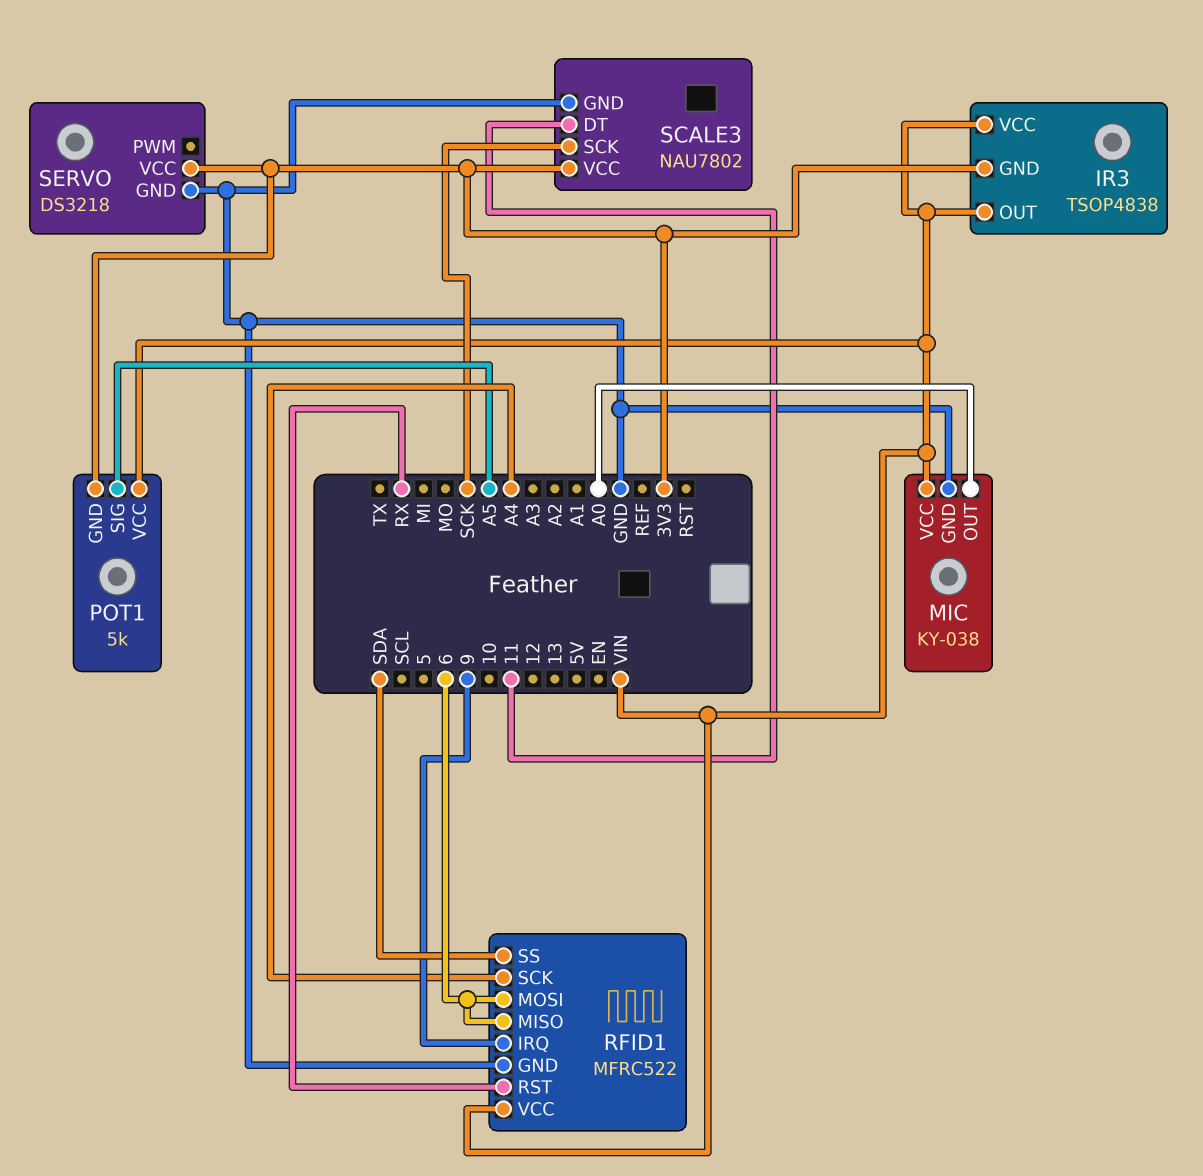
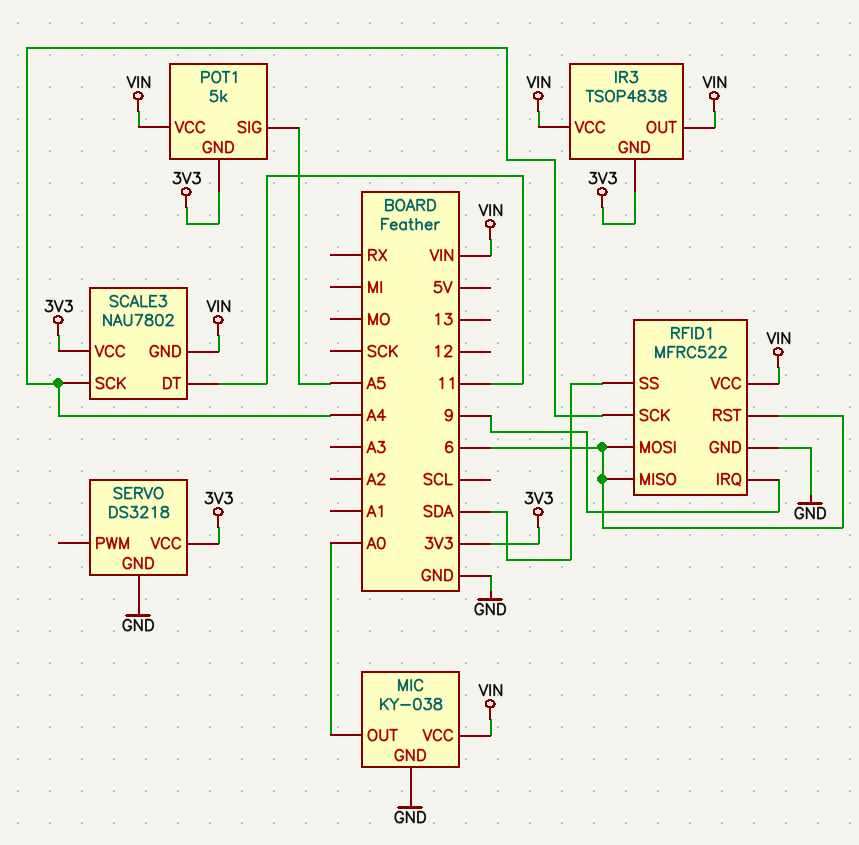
RFID1 pin RST: RX -> 6
SCALE3 pin GND: GND -> VIN
SCALE3 pin SCK: SCK -> A4

